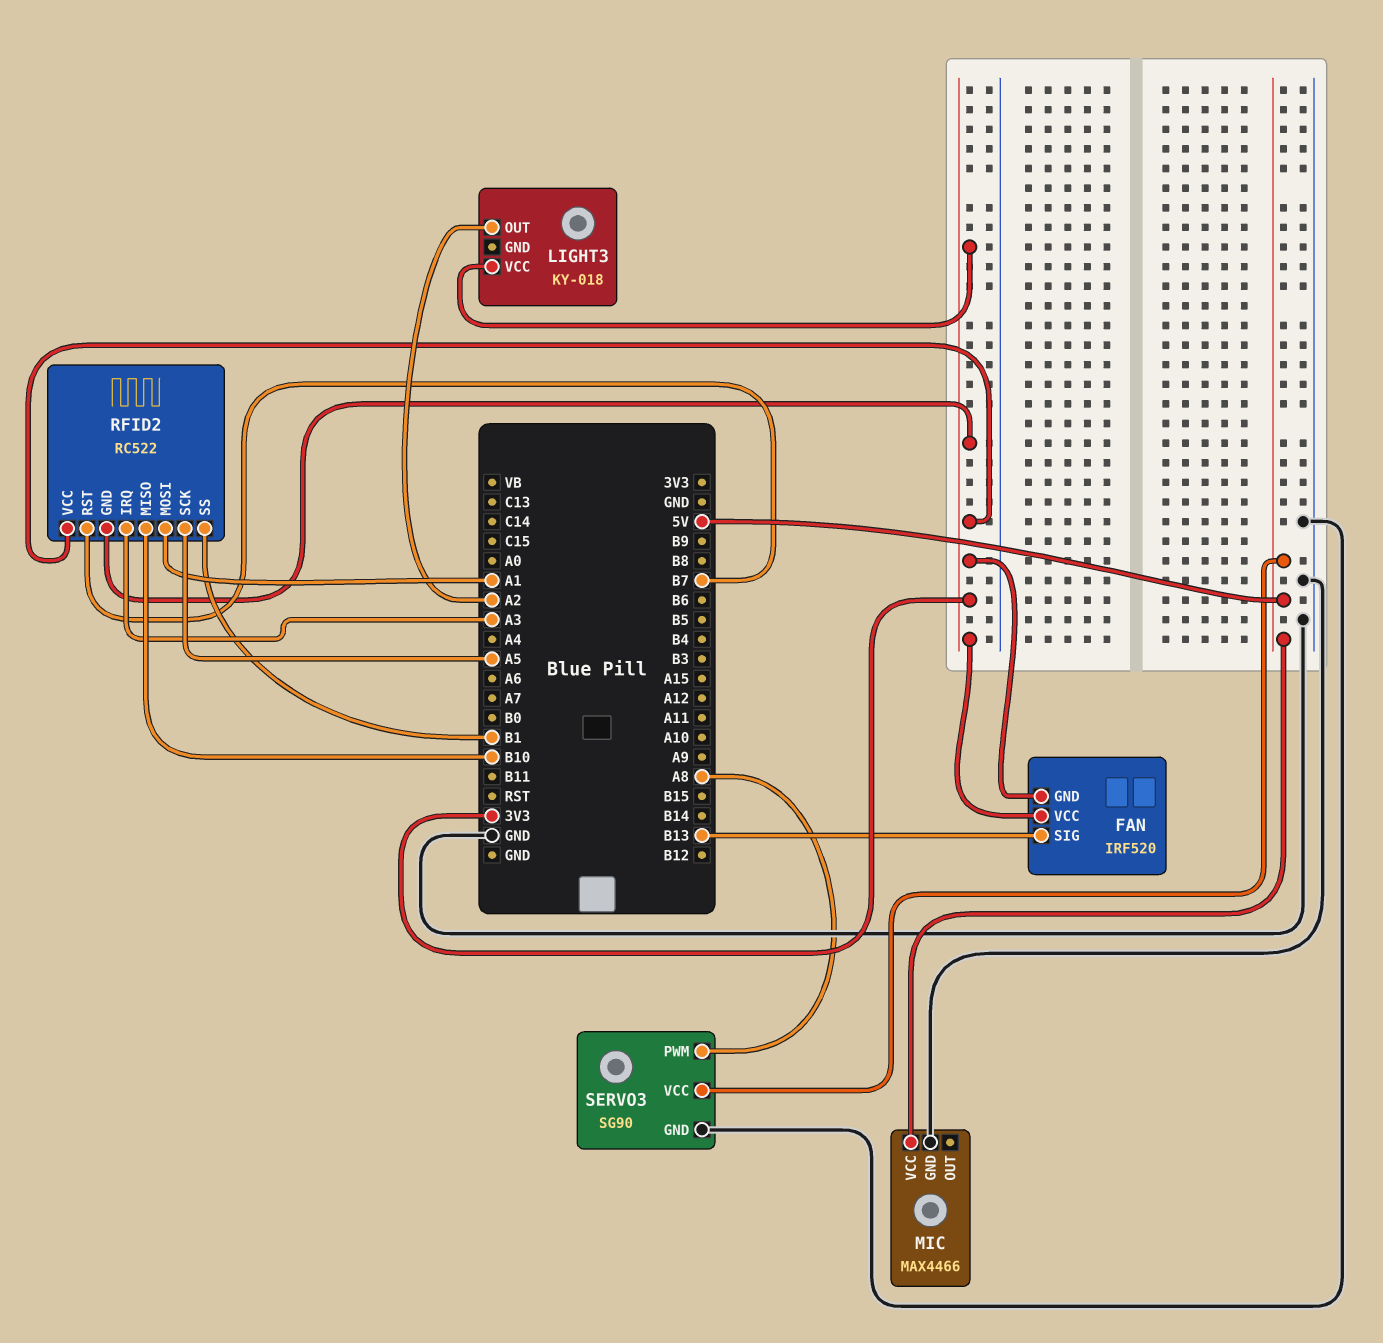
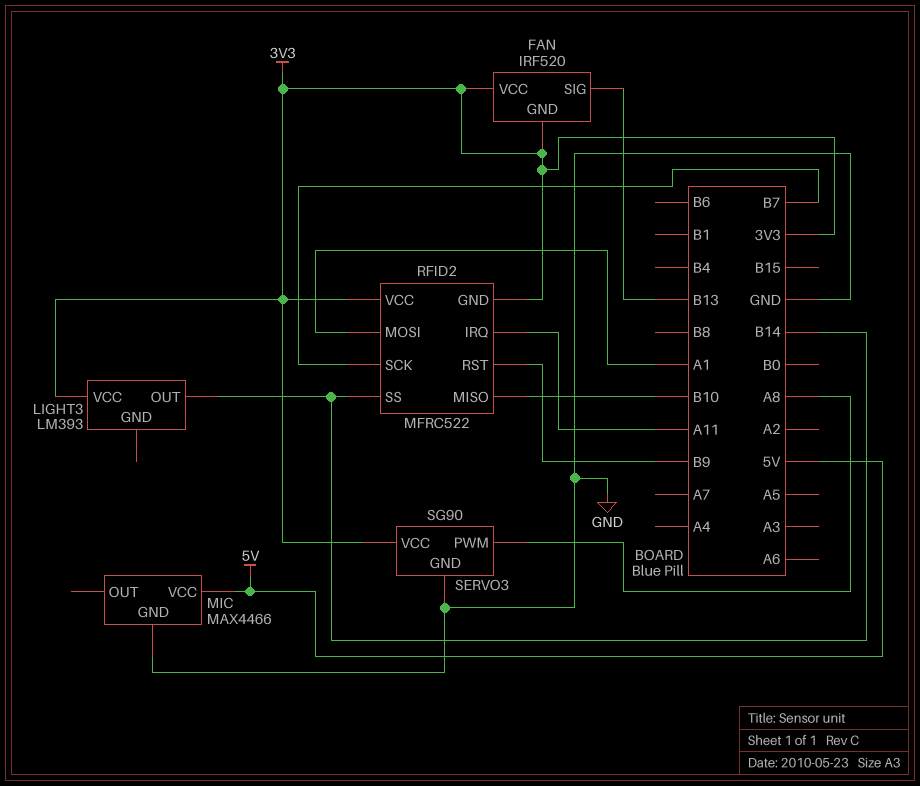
LIGHT3: KY-018 -> LM393
LIGHT3 pin OUT: A2 -> B14
RFID2: RC522 -> MFRC522
RFID2 pin IRQ: A3 -> A11
RFID2 pin RST: B7 -> B9
RFID2 pin SCK: A5 -> B7
RFID2 pin SS: B1 -> B14
SERVO3 pin VCC: 5V -> 3V3

